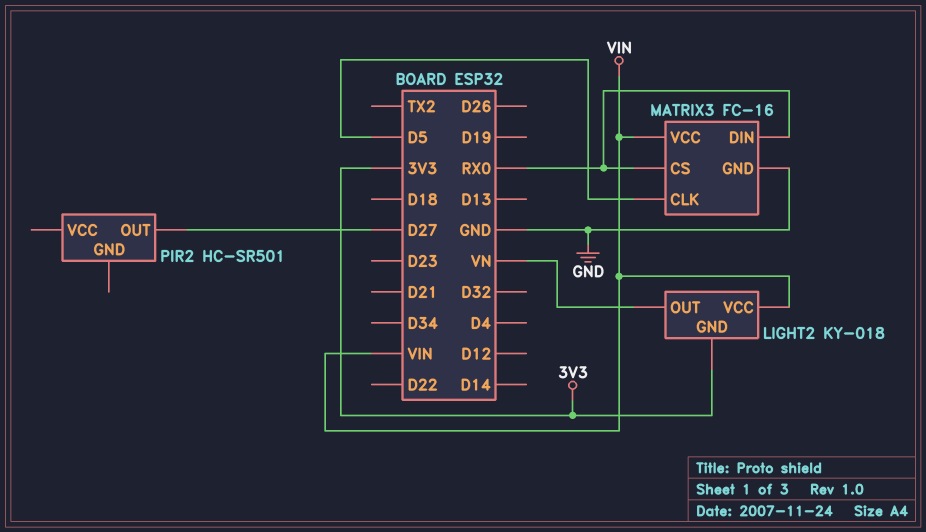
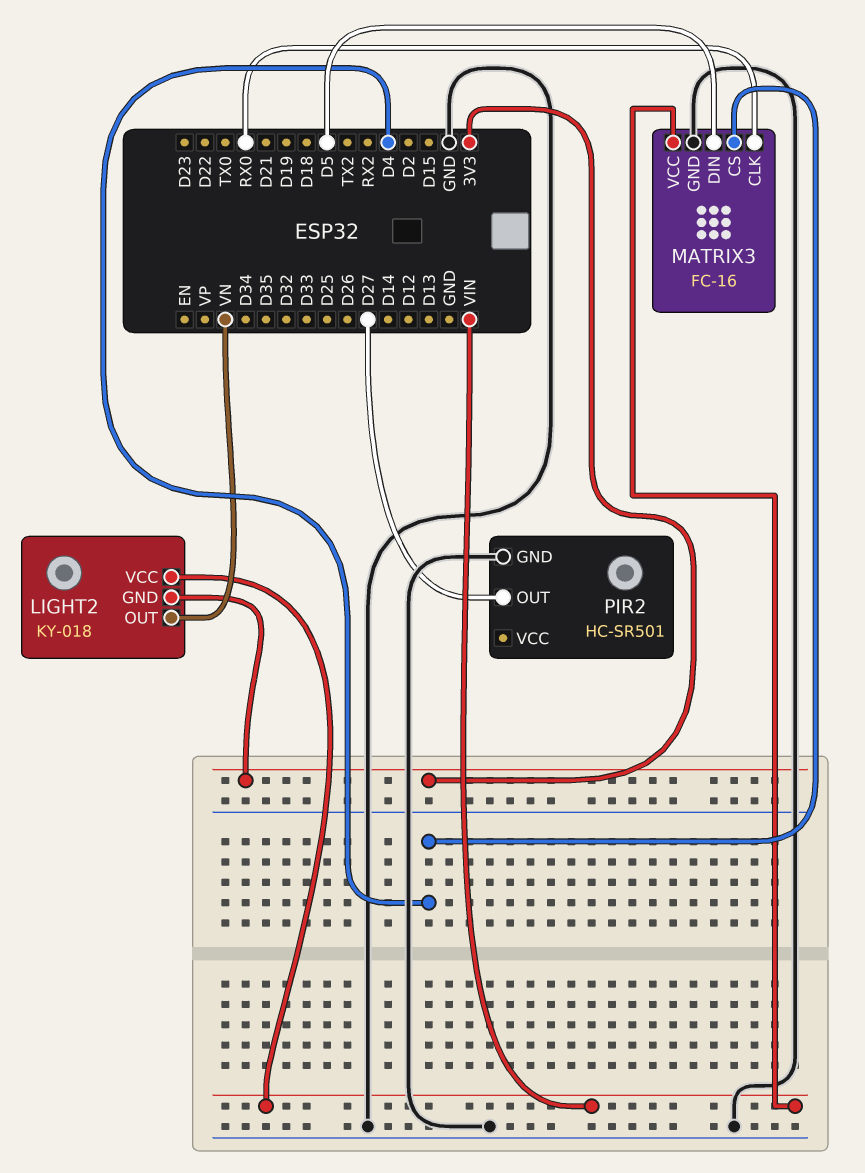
MATRIX3 pin CLK: D5 -> RX0
MATRIX3 pin CS: RX0 -> D4
MATRIX3 pin DIN: RX0 -> D5
PIR2 pin GND: none -> GND

